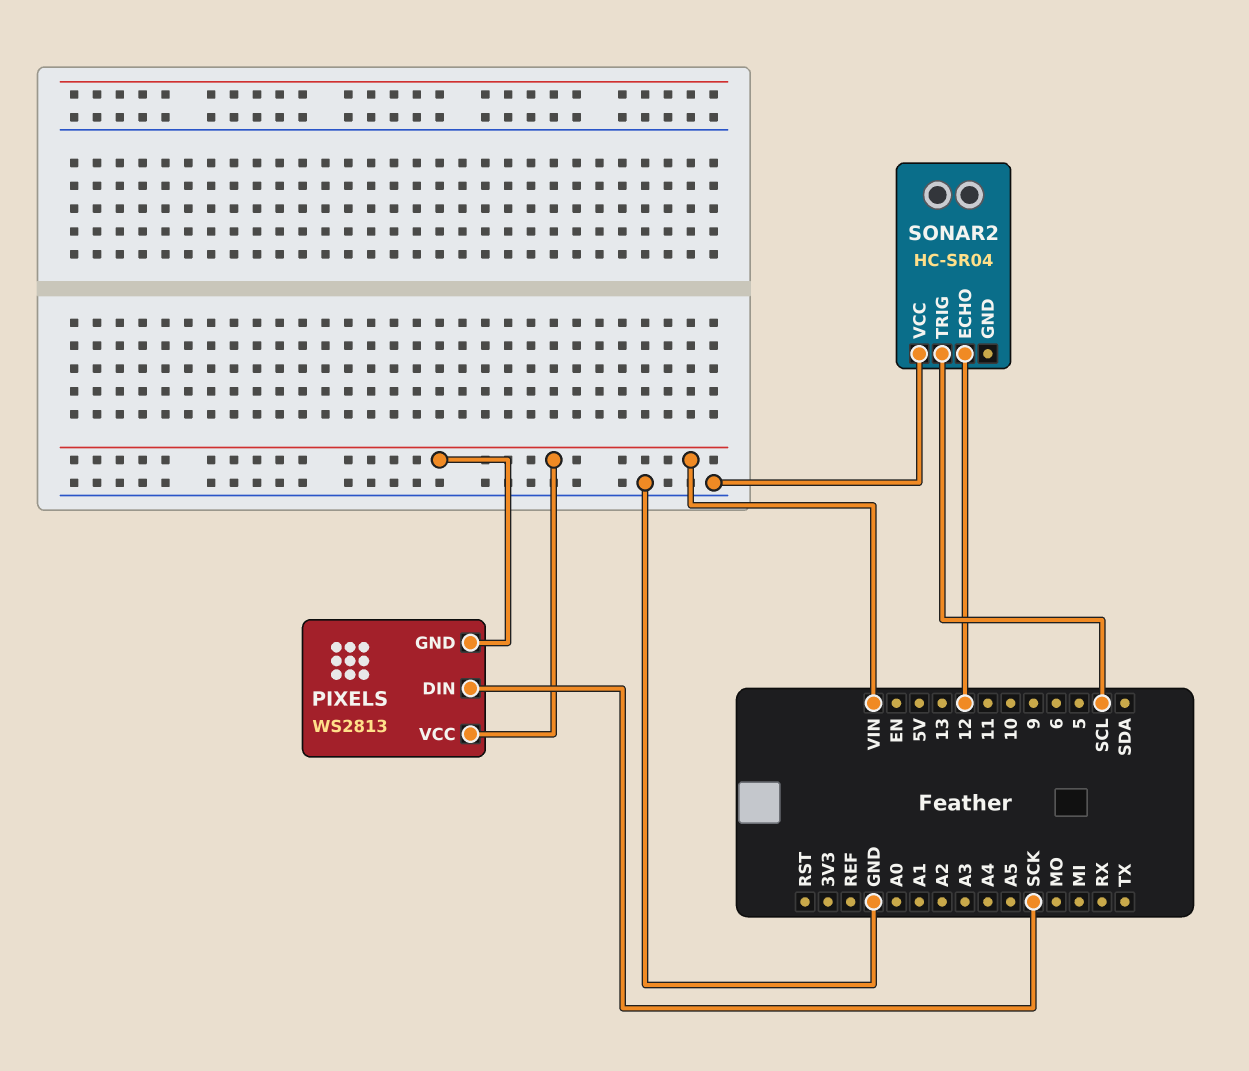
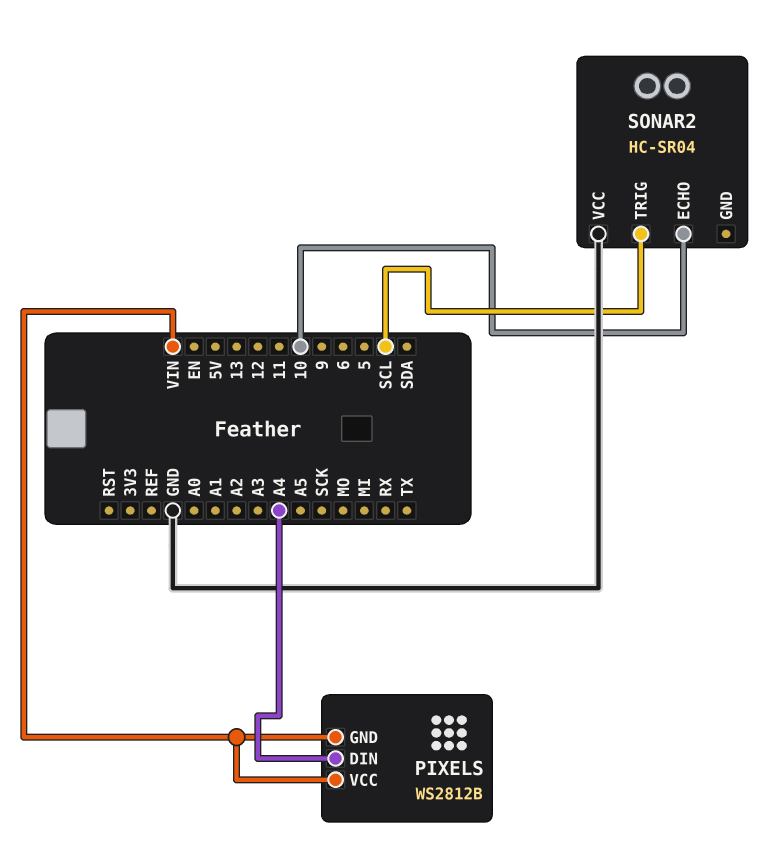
PIXELS: WS2813 -> WS2812B
PIXELS pin DIN: SCK -> A4
SONAR2 pin ECHO: 12 -> 10

